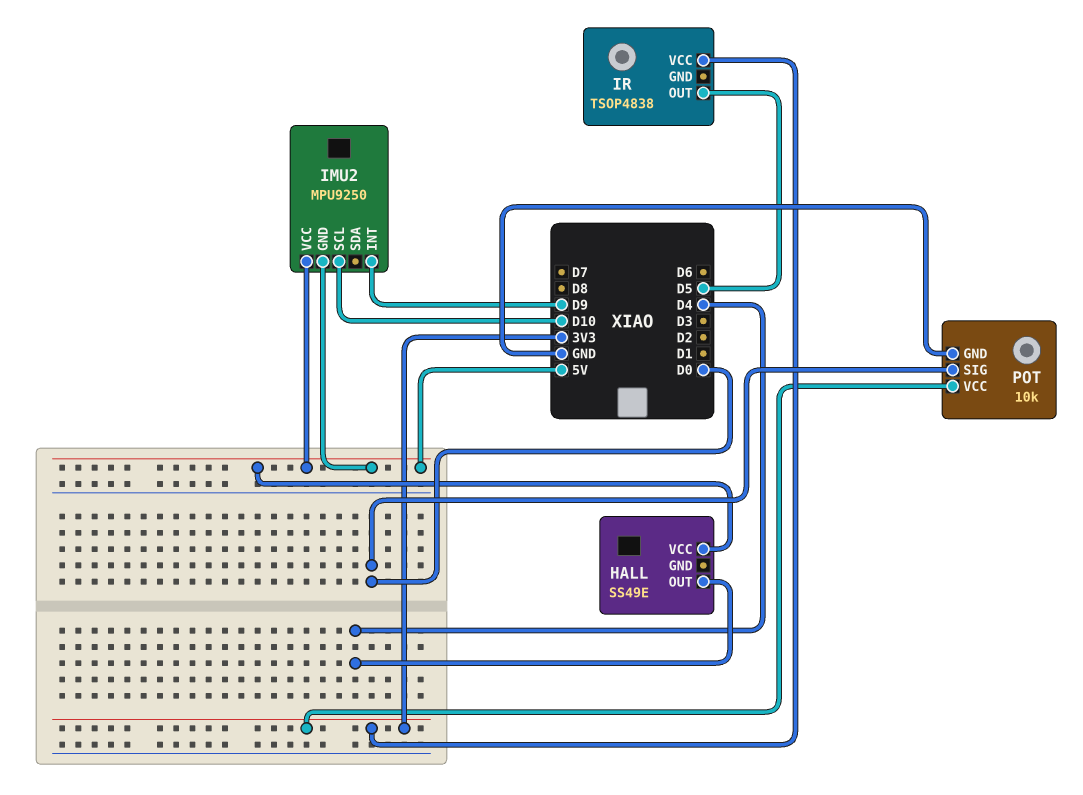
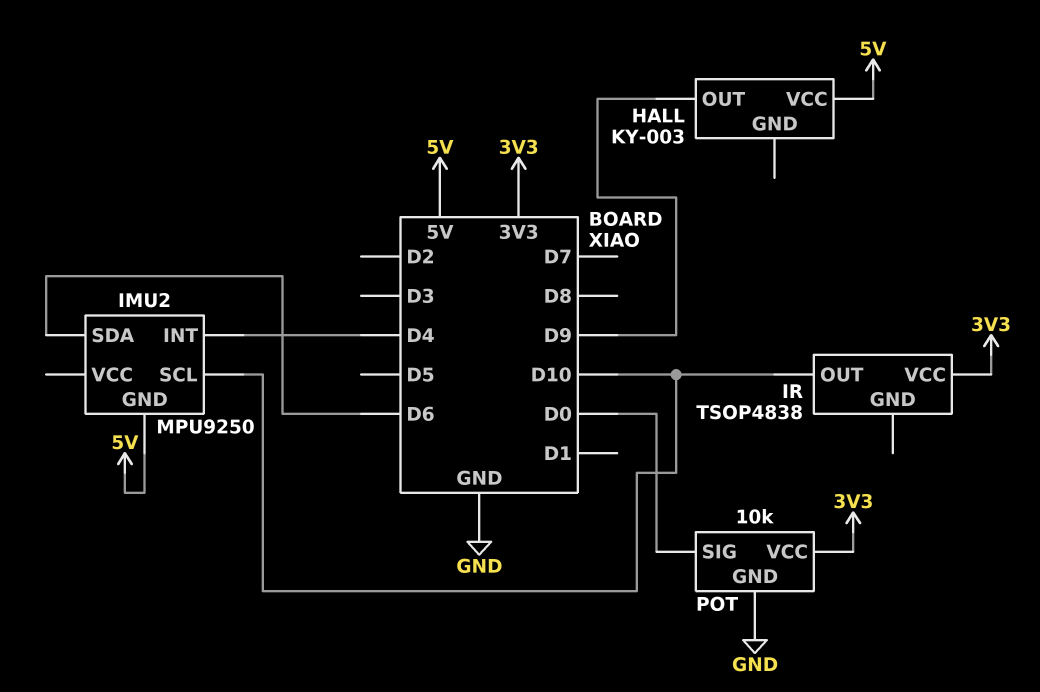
HALL: SS49E -> KY-003
HALL pin OUT: D4 -> D9
IMU2 pin INT: D9 -> D4
IMU2 pin SDA: none -> D6
IMU2 pin VCC: 5V -> none
IR pin OUT: D5 -> D10

